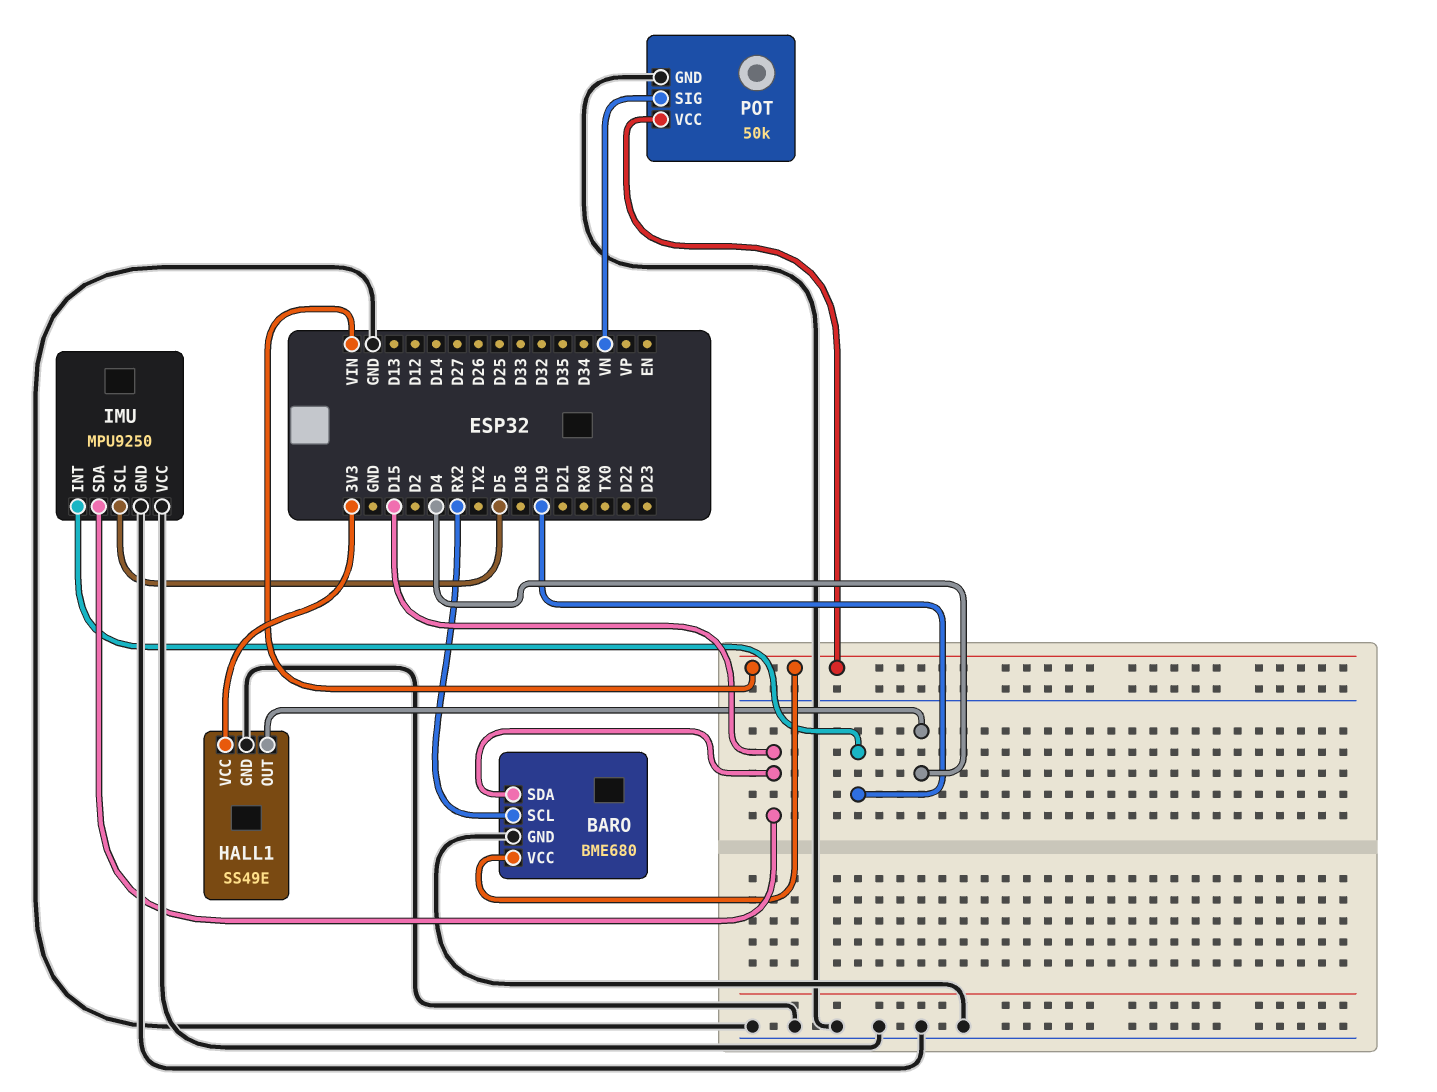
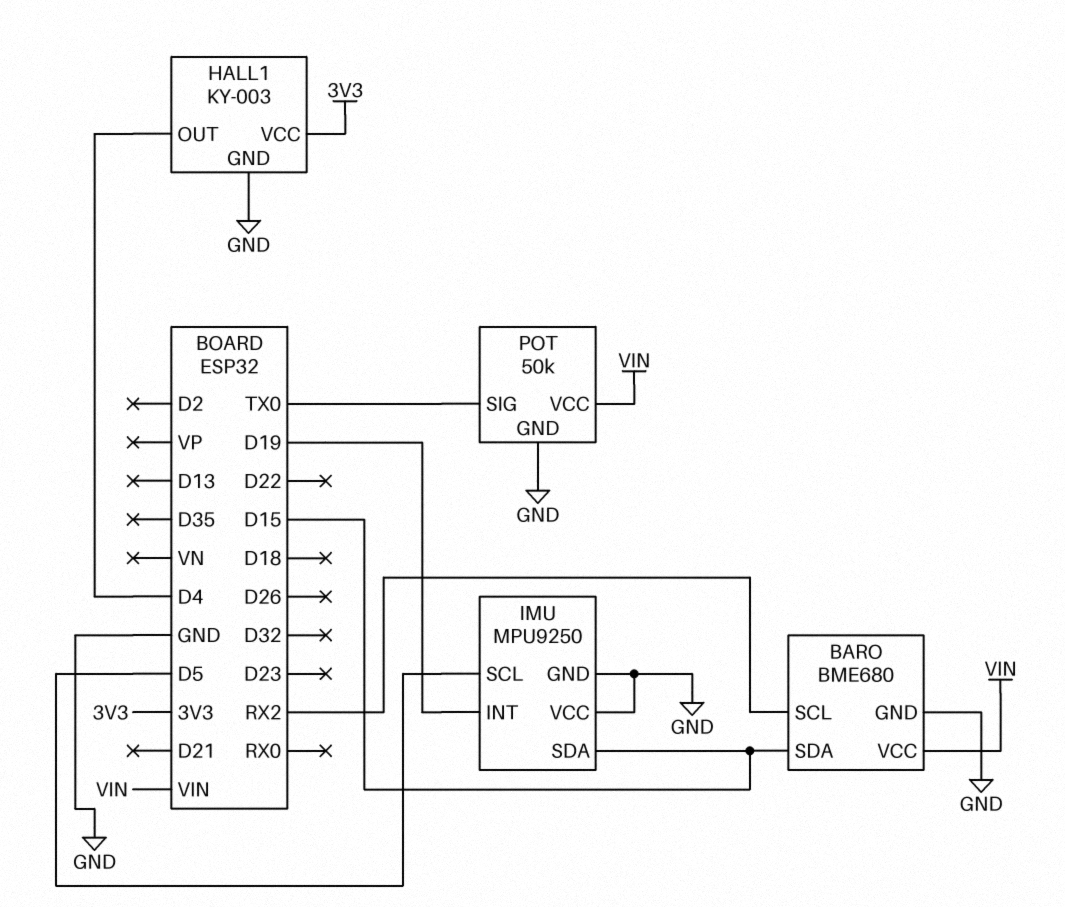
HALL1: SS49E -> KY-003
POT pin SIG: VN -> TX0

